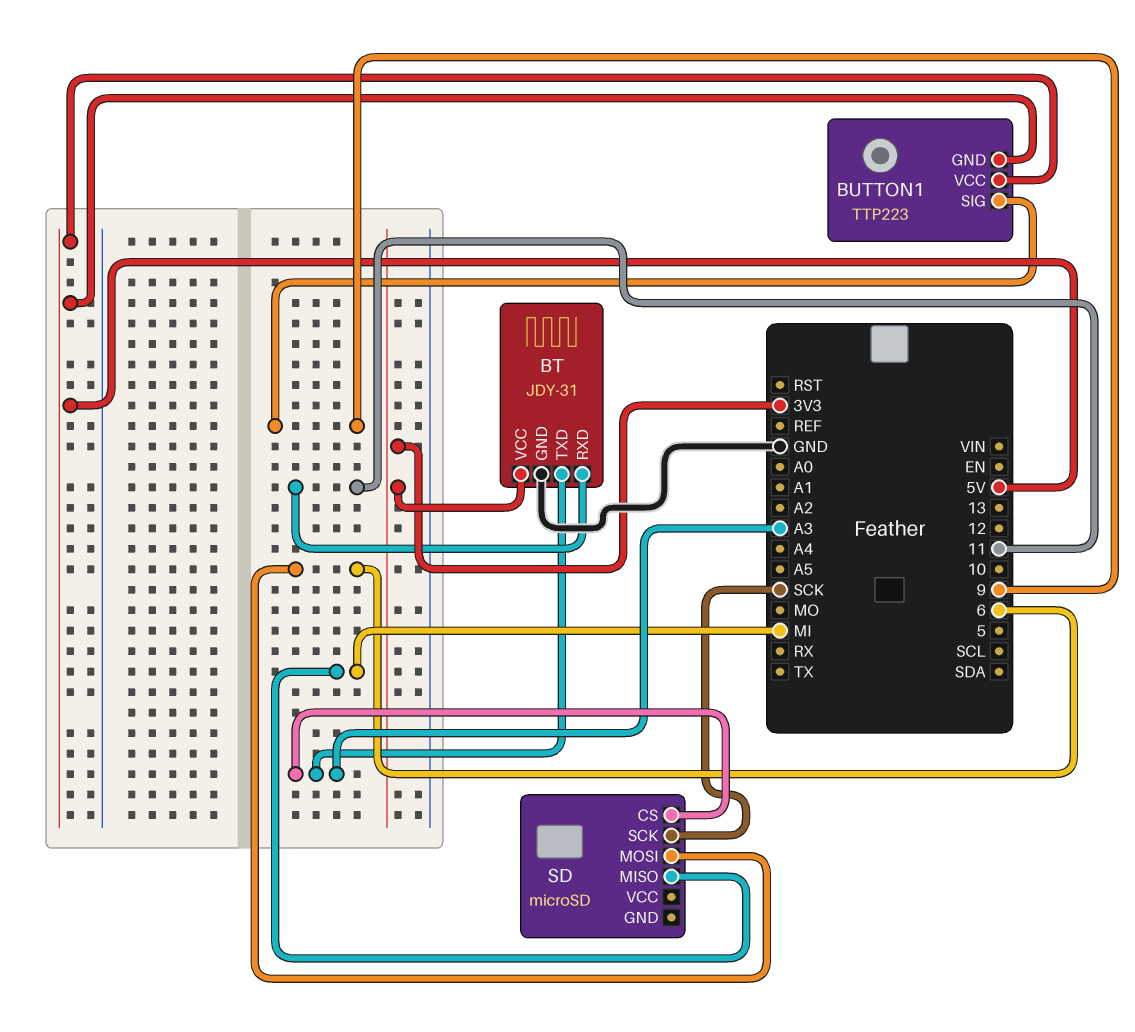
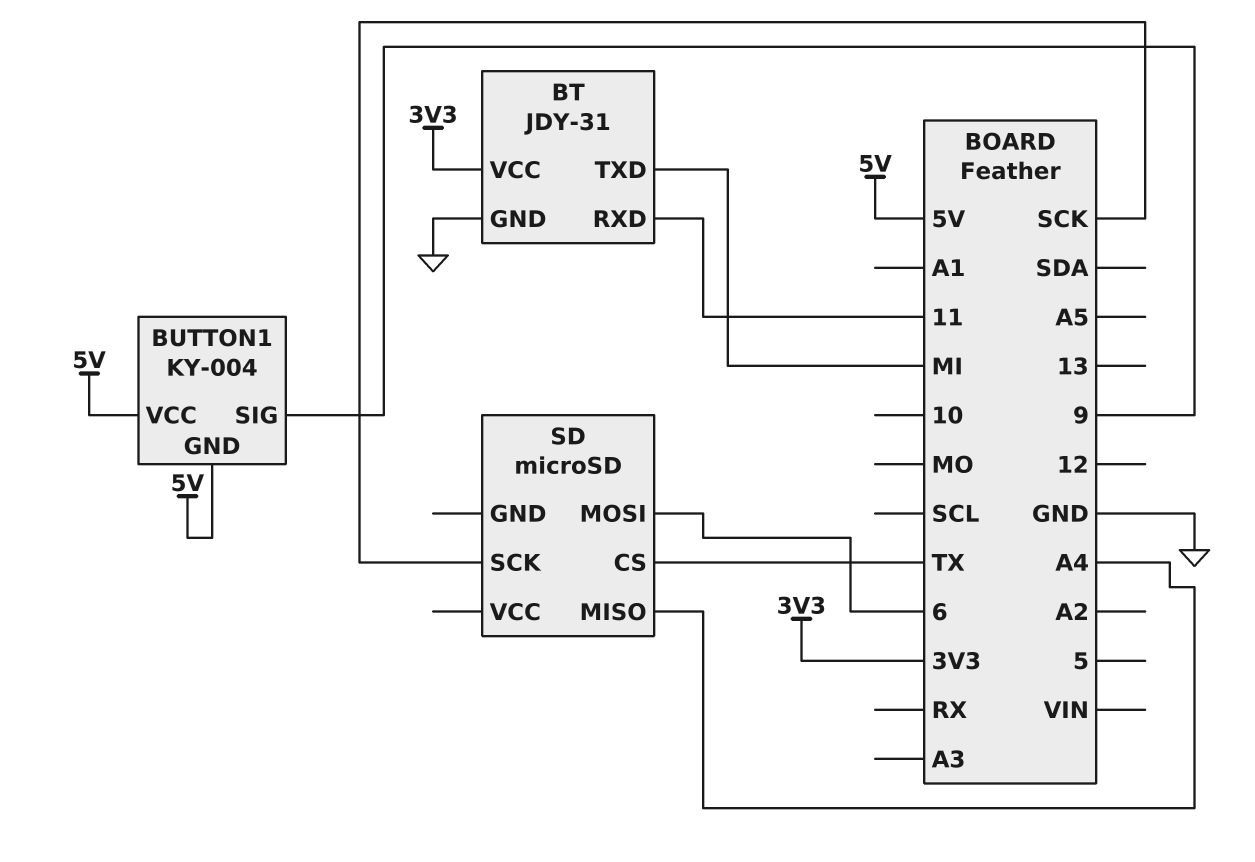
BT pin TXD: A3 -> MI
BUTTON1: TTP223 -> KY-004
SD pin CS: A3 -> TX
SD pin MISO: MI -> A4

